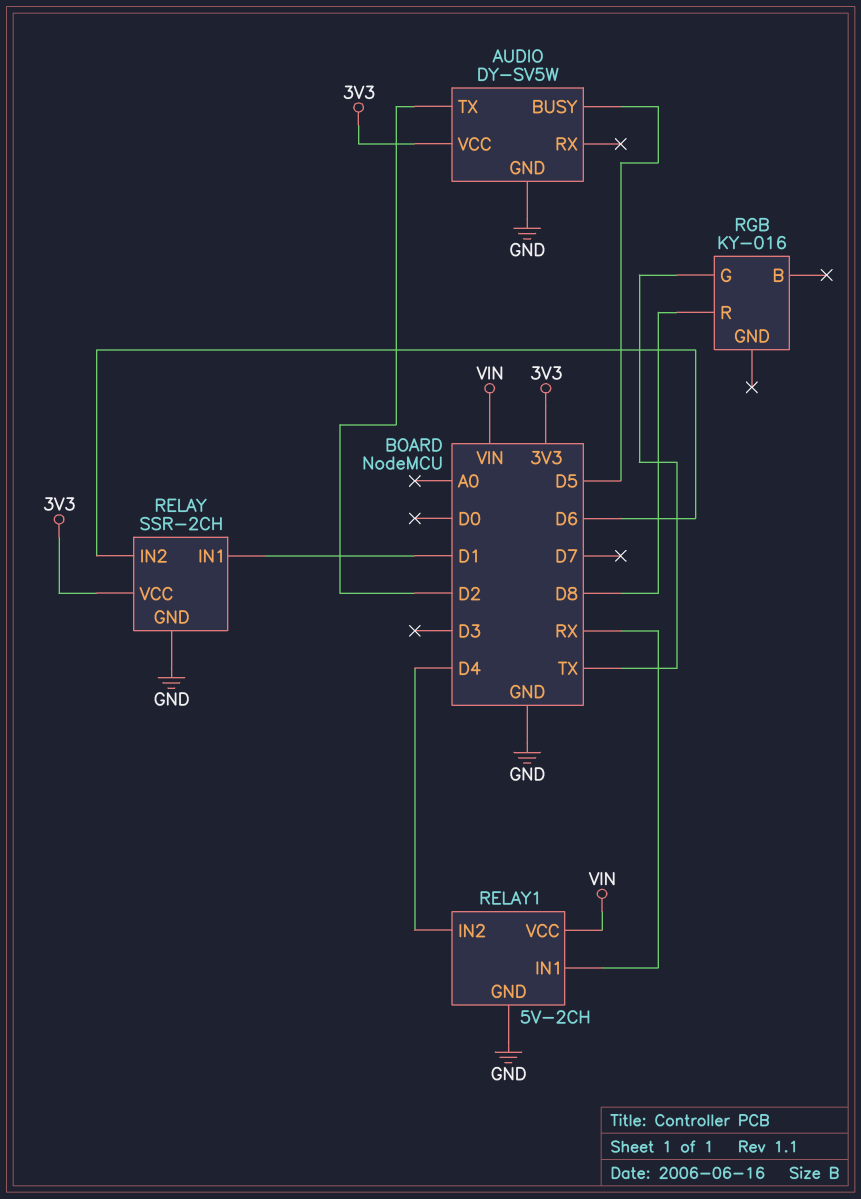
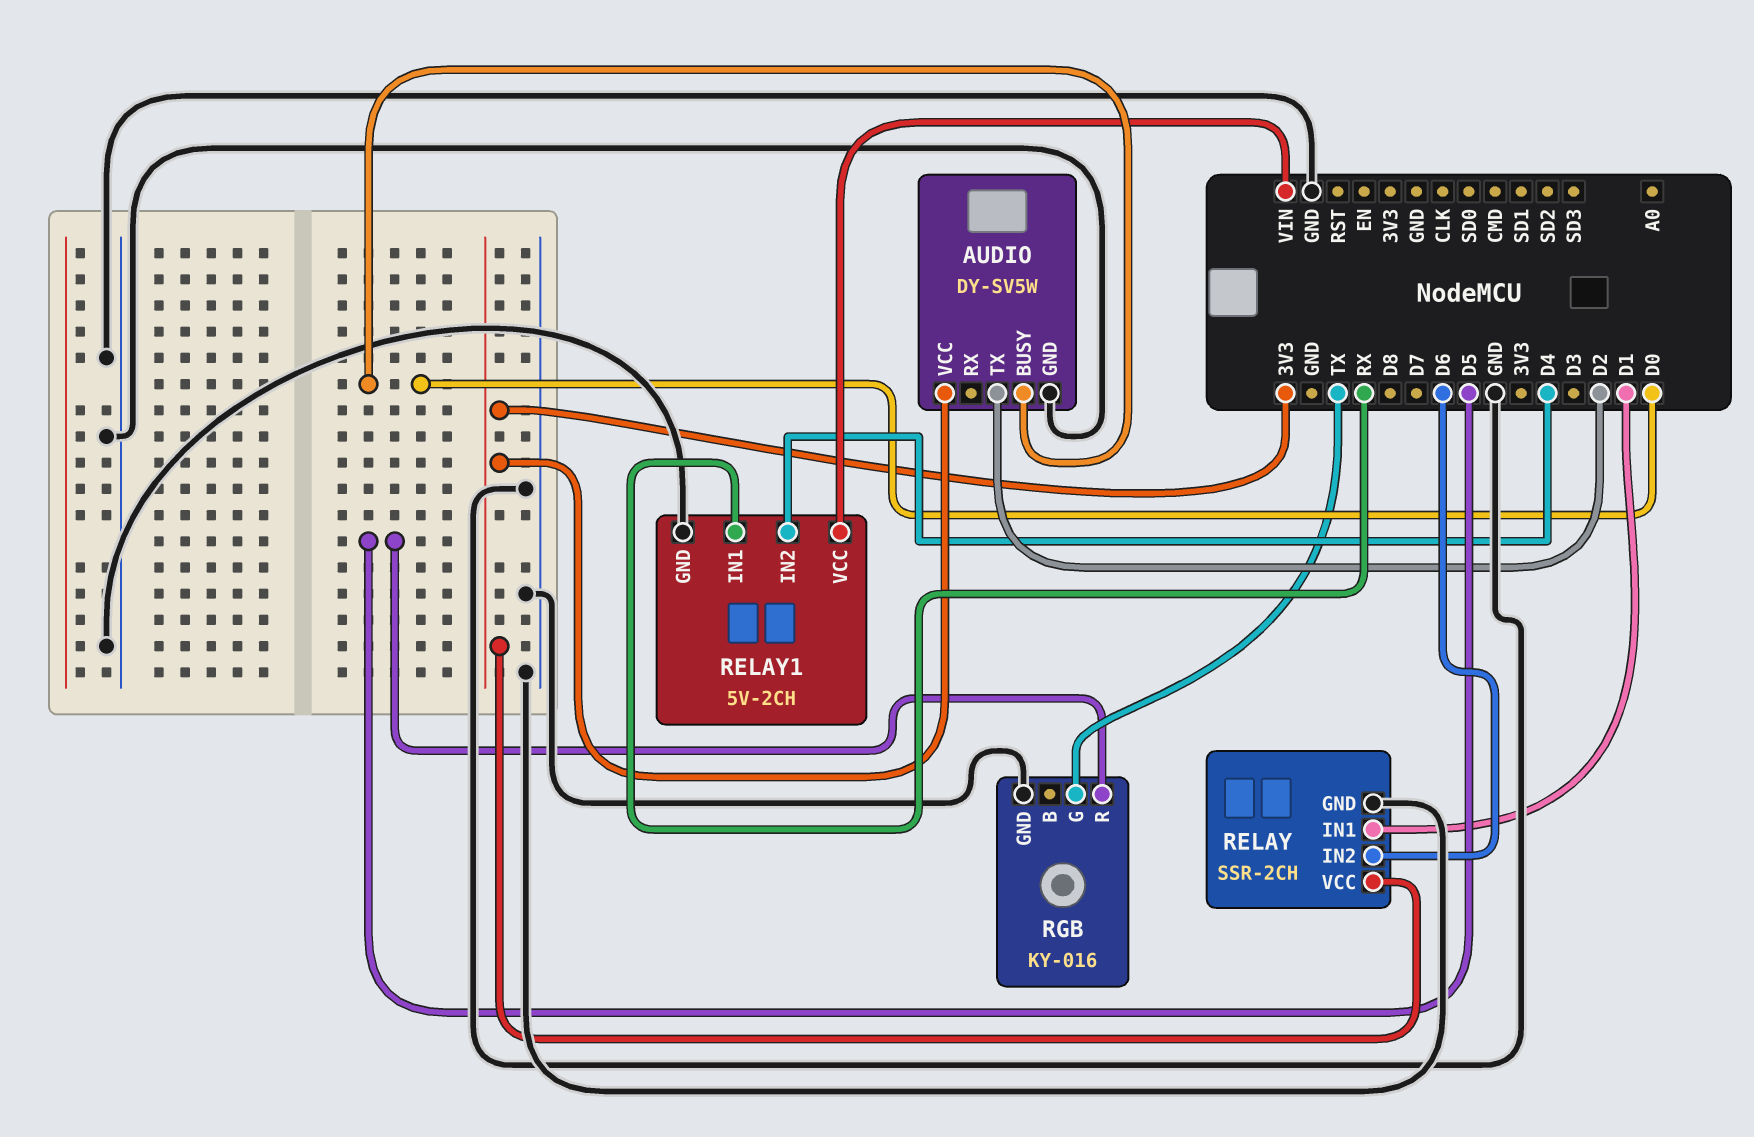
AUDIO pin BUSY: D5 -> D0
RGB pin GND: none -> GND
RGB pin R: D8 -> D5

